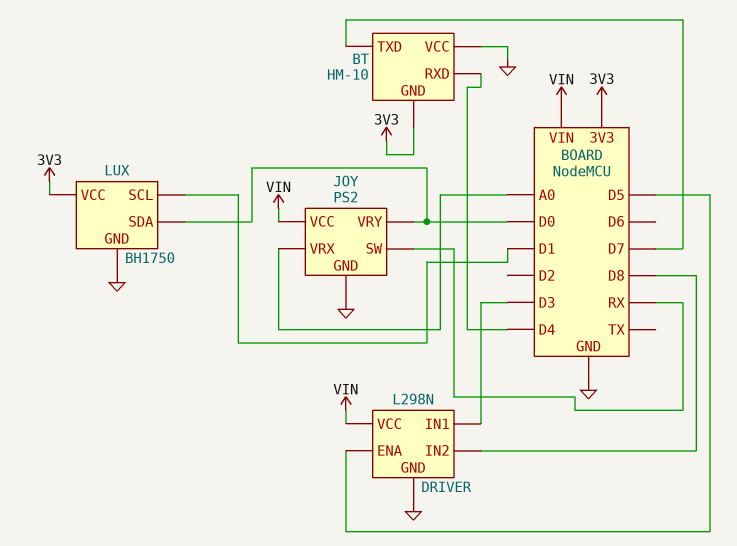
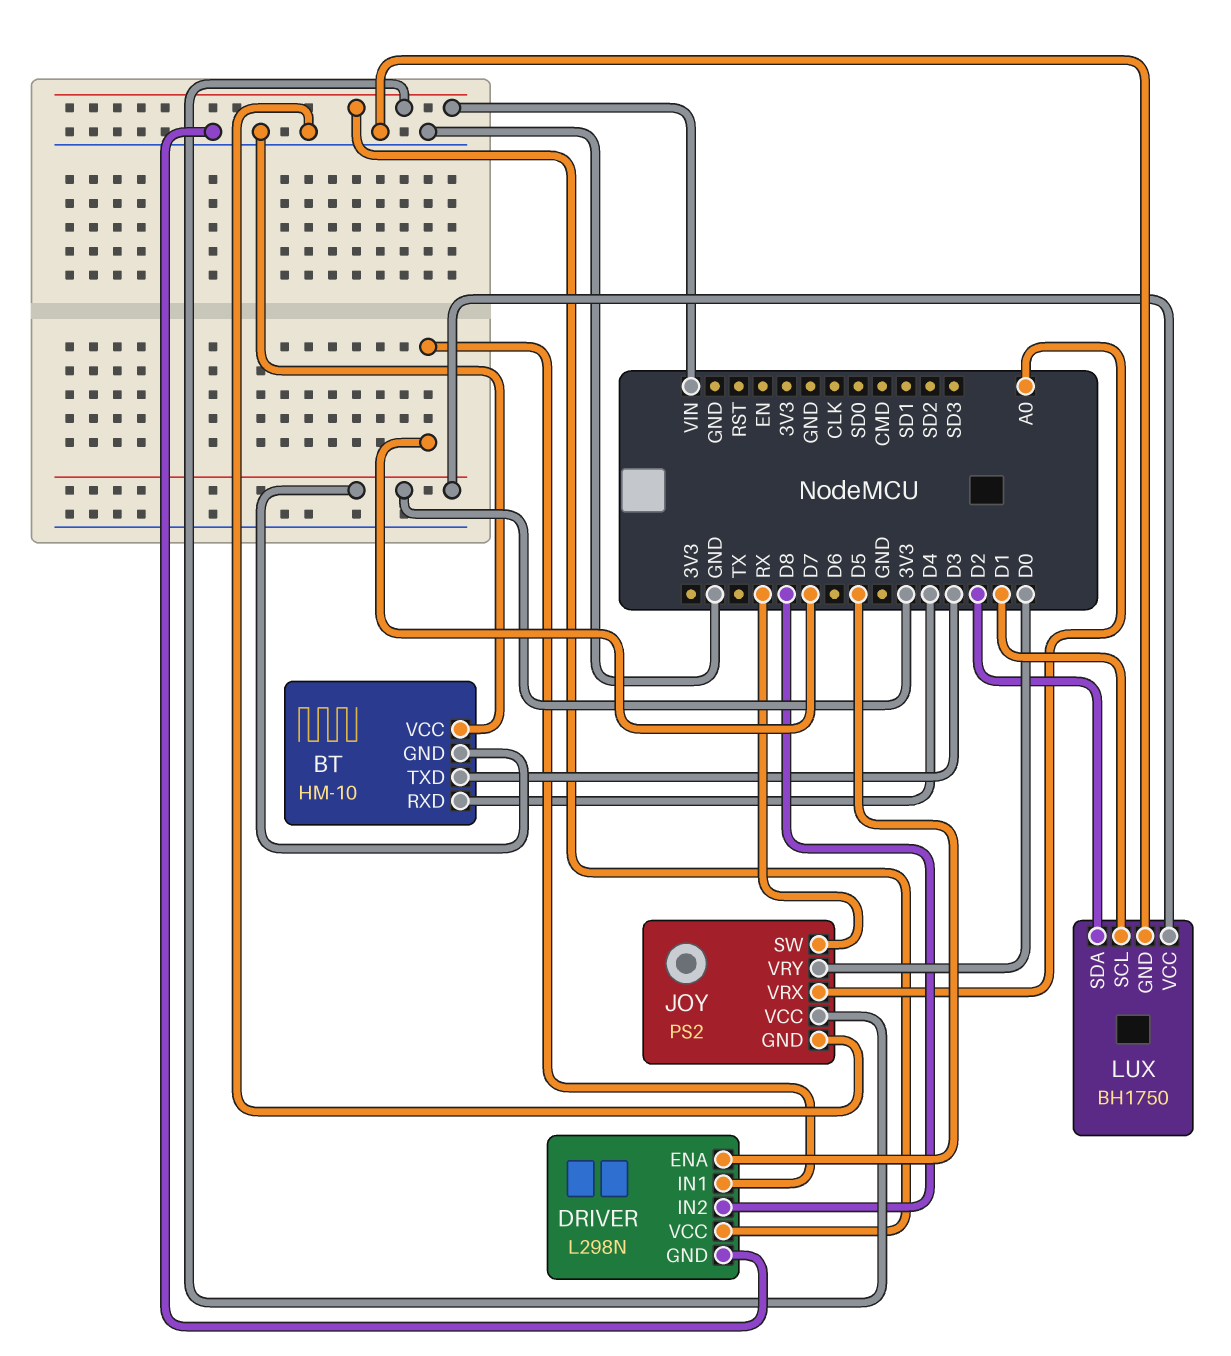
BT pin TXD: D7 -> D3
DRIVER pin IN1: D3 -> D7
LUX pin SDA: D0 -> D2

